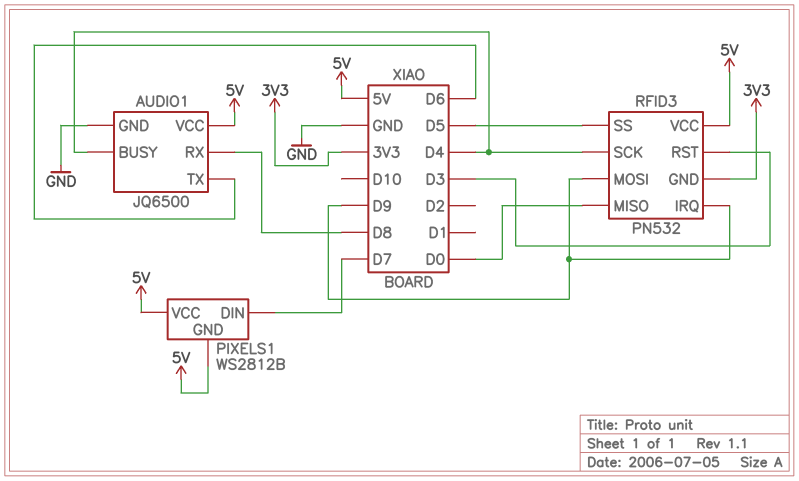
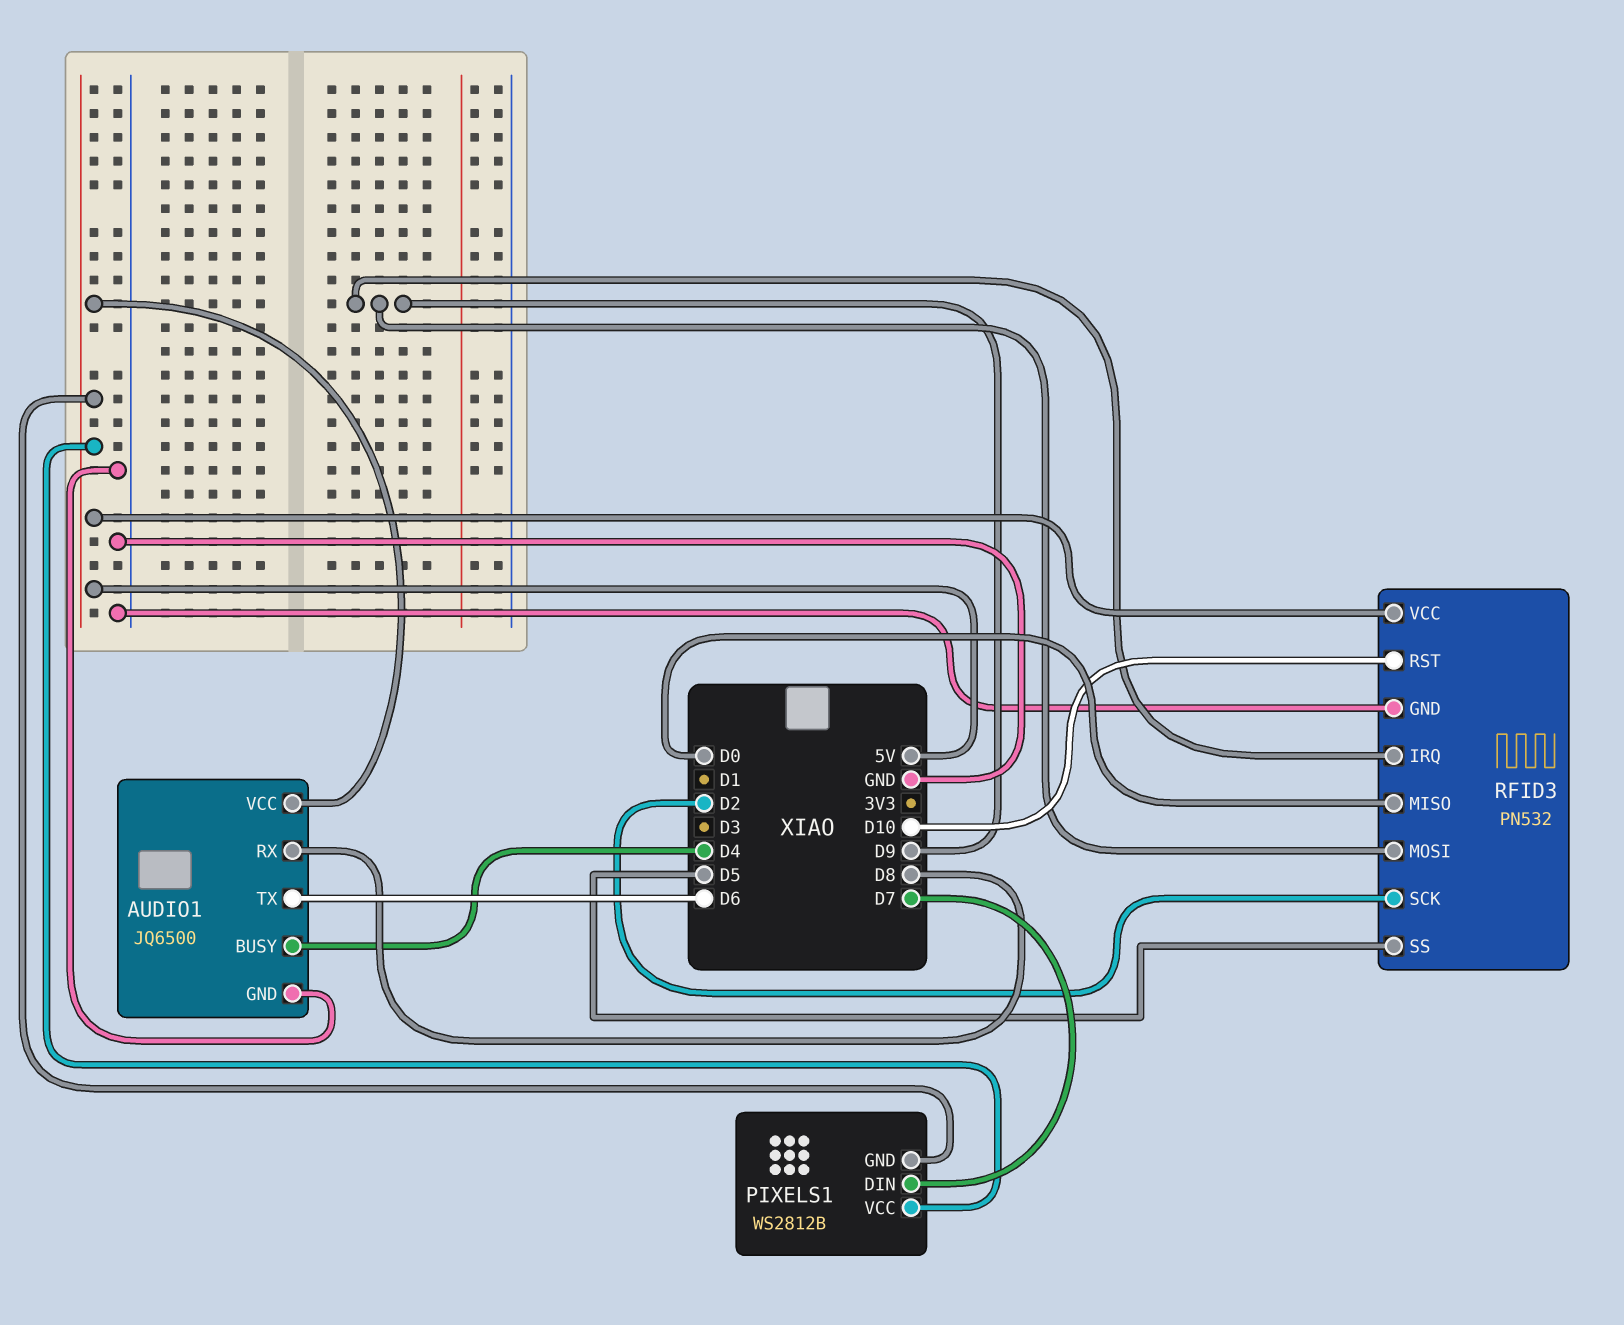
RFID3 pin GND: 3V3 -> GND
RFID3 pin RST: D3 -> D10
RFID3 pin SCK: D4 -> D2

